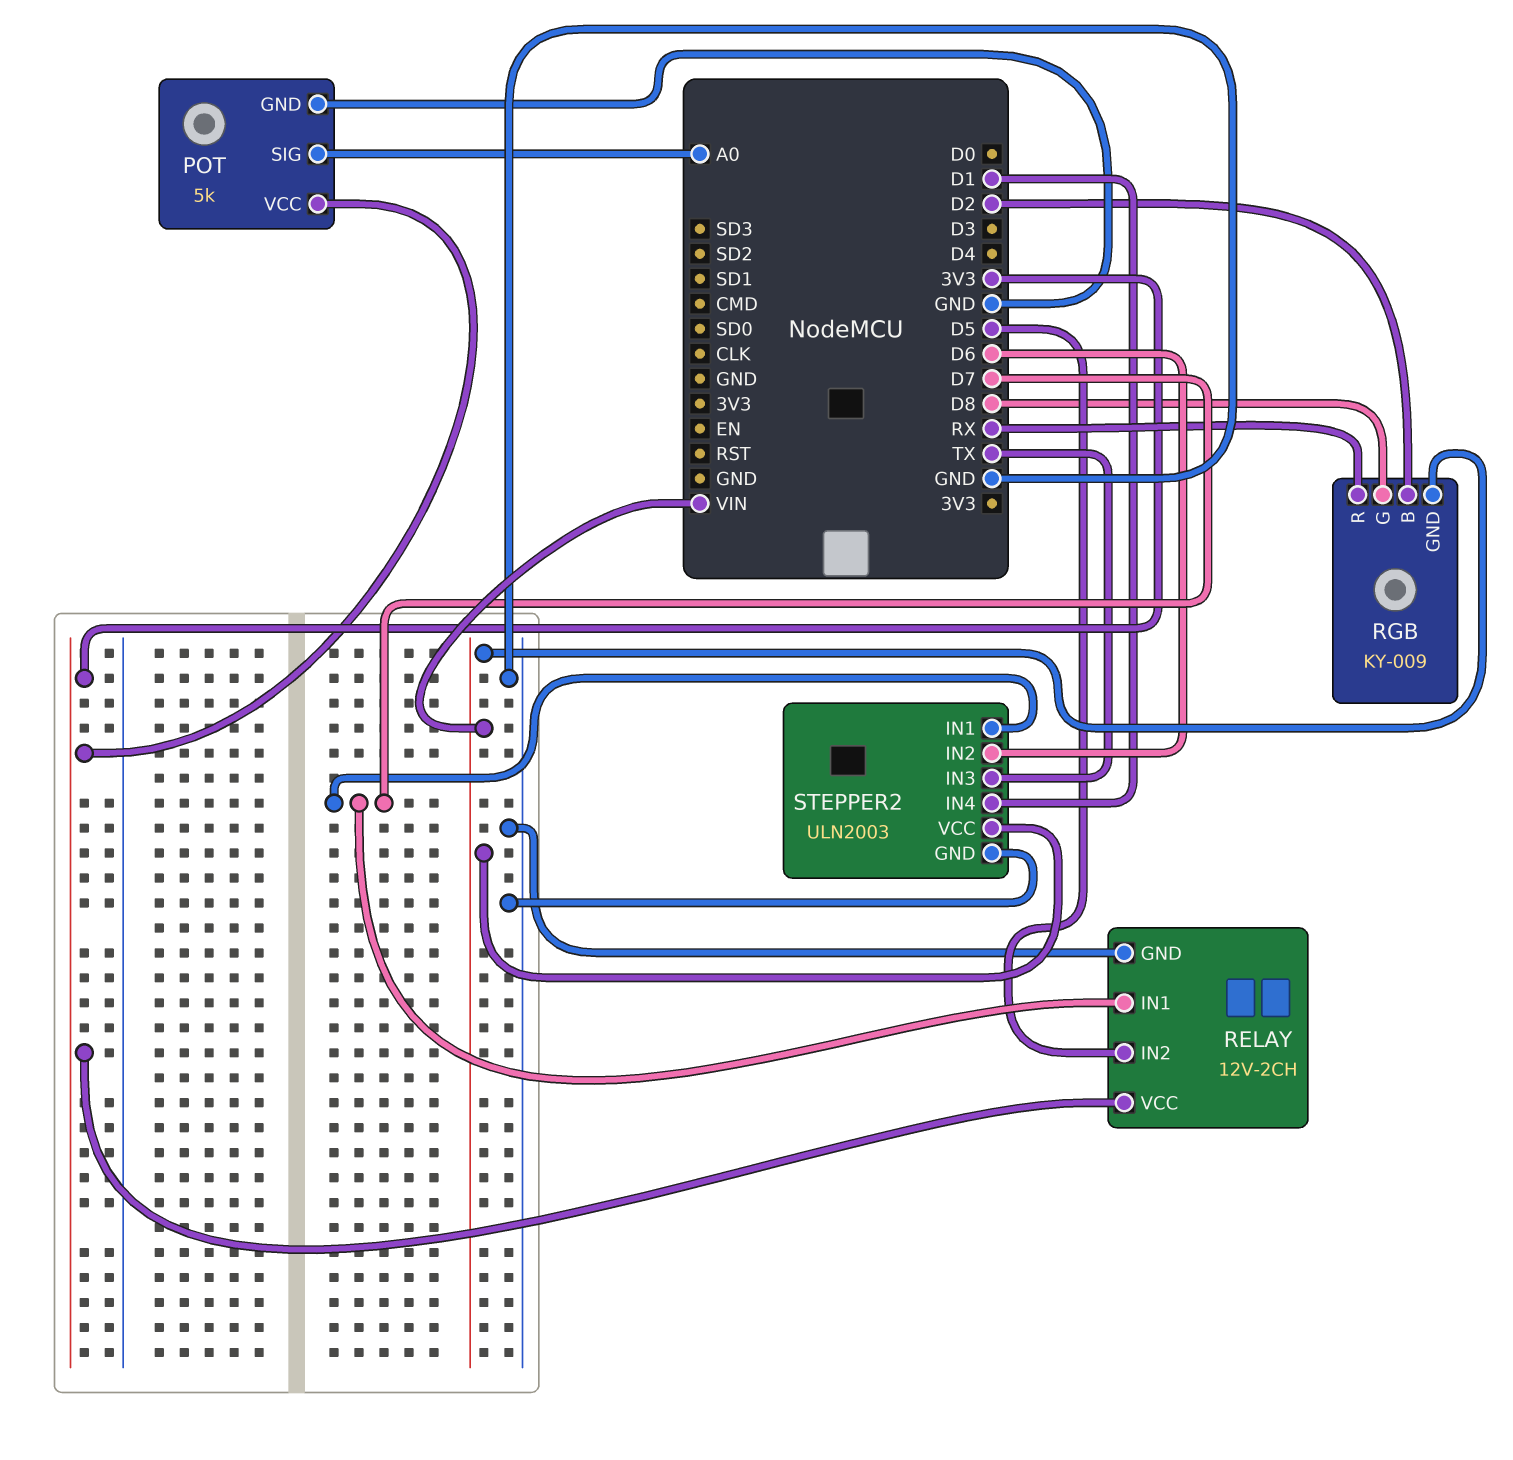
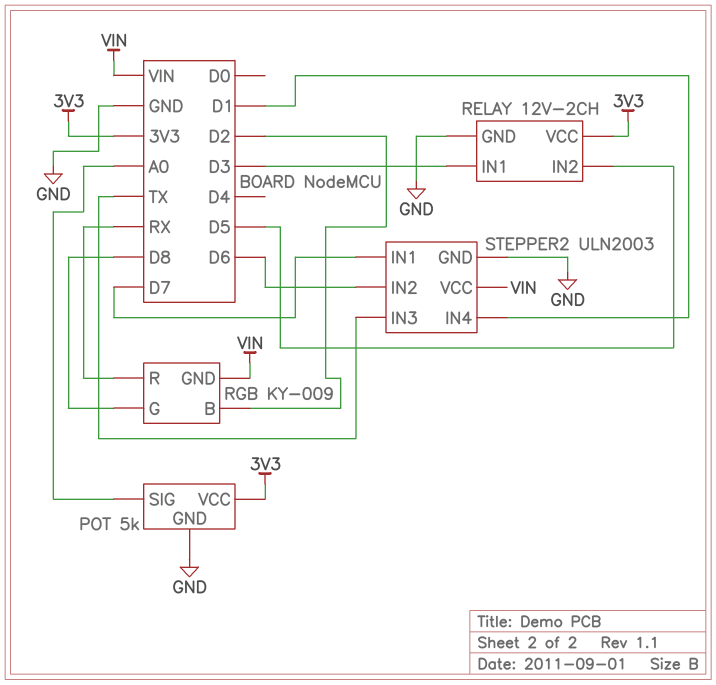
RELAY pin IN1: D7 -> D3

